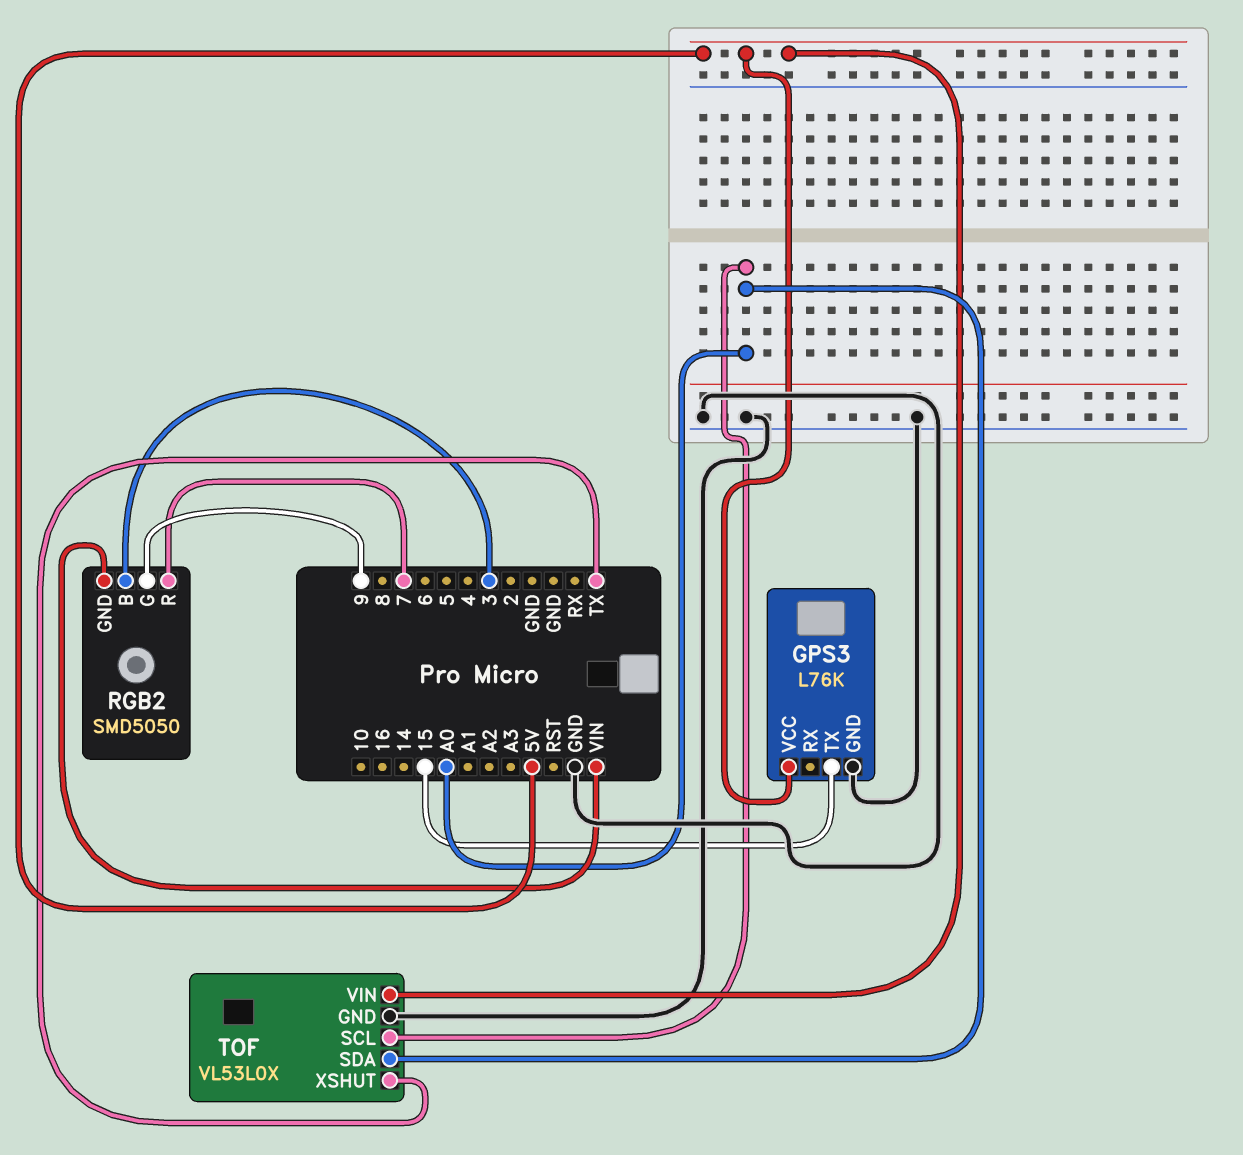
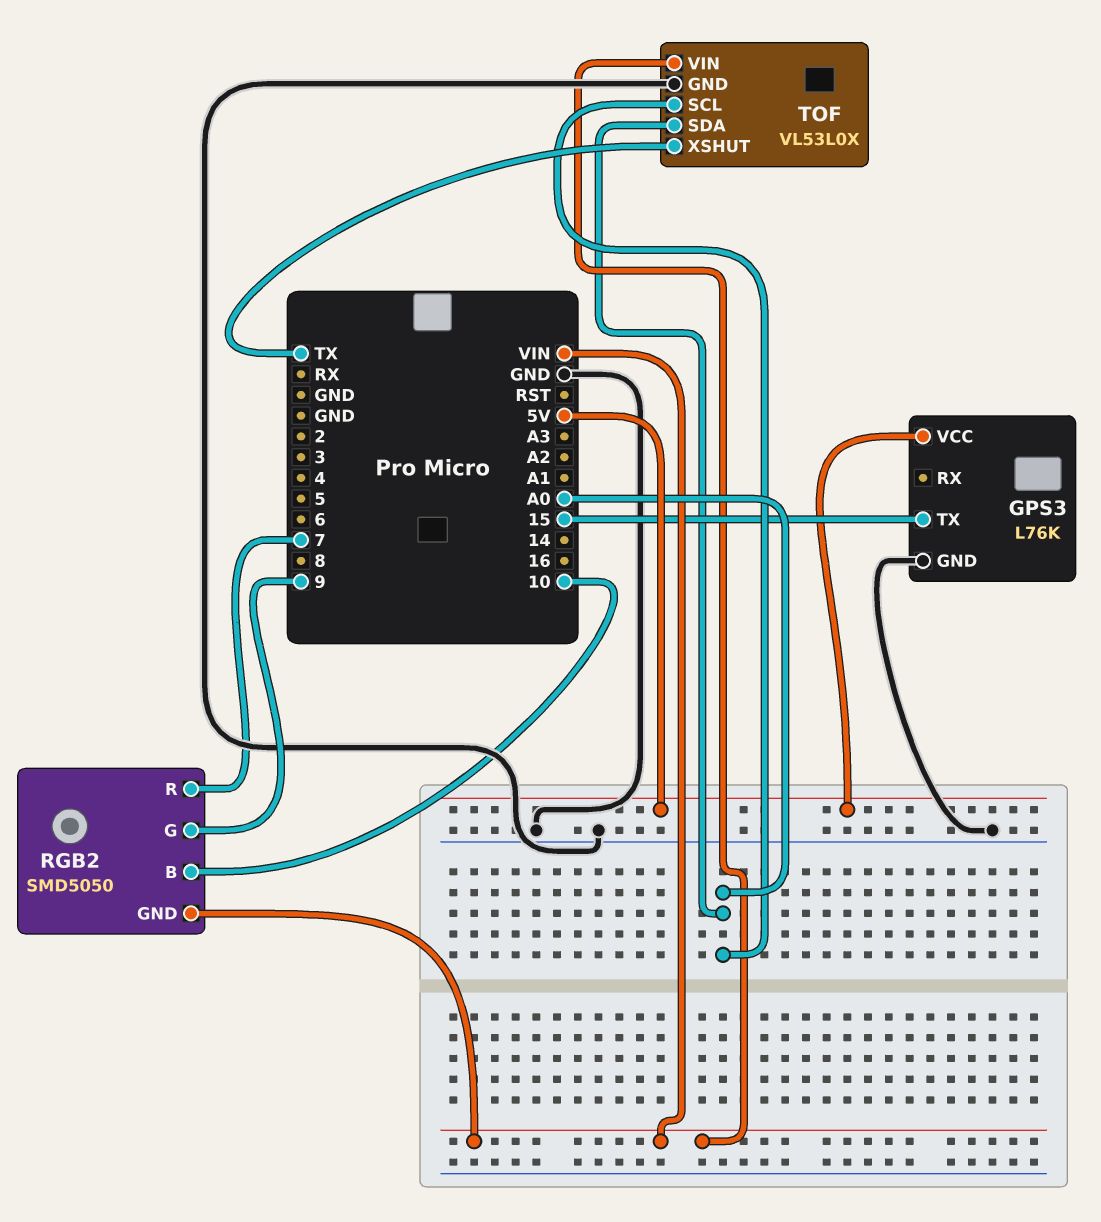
RGB2 pin B: 3 -> 10
TOF pin VIN: 5V -> VIN

